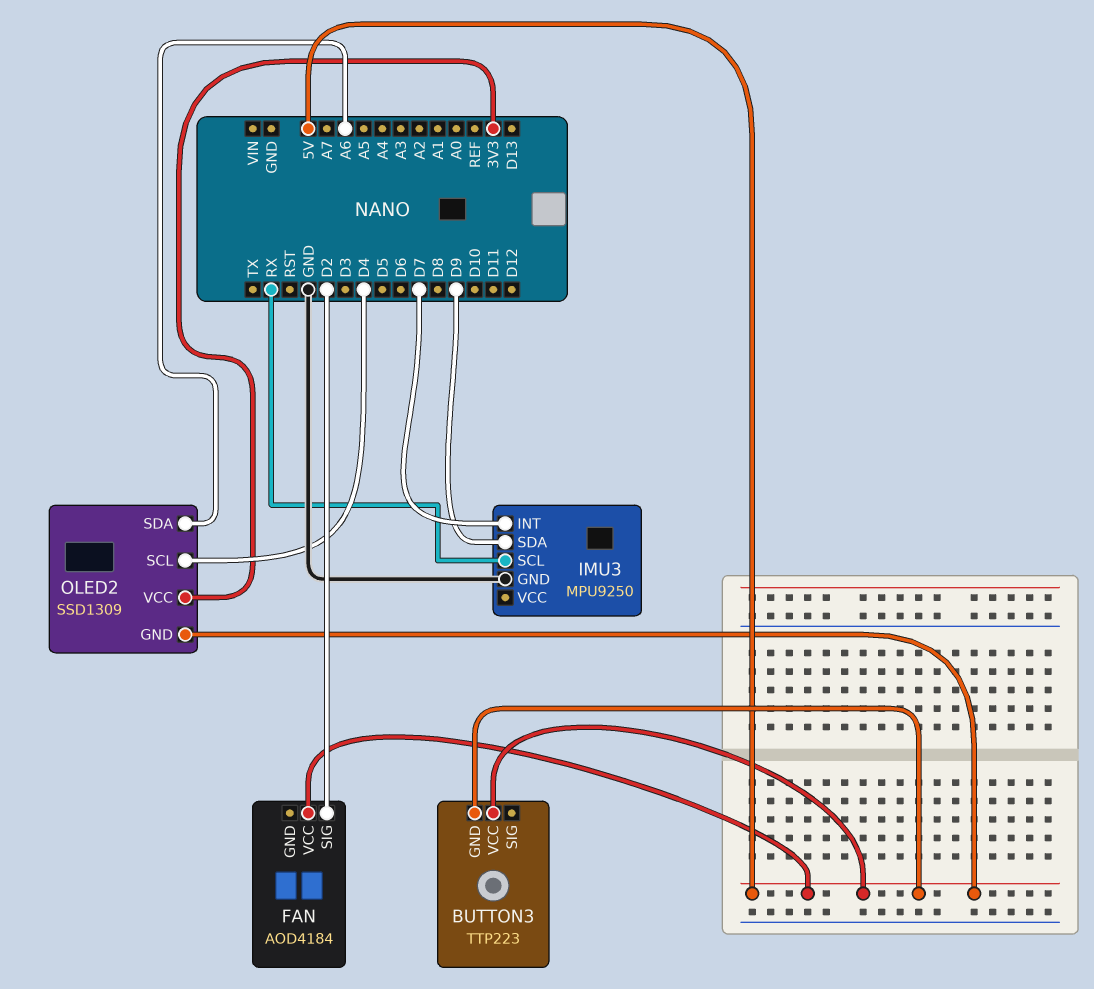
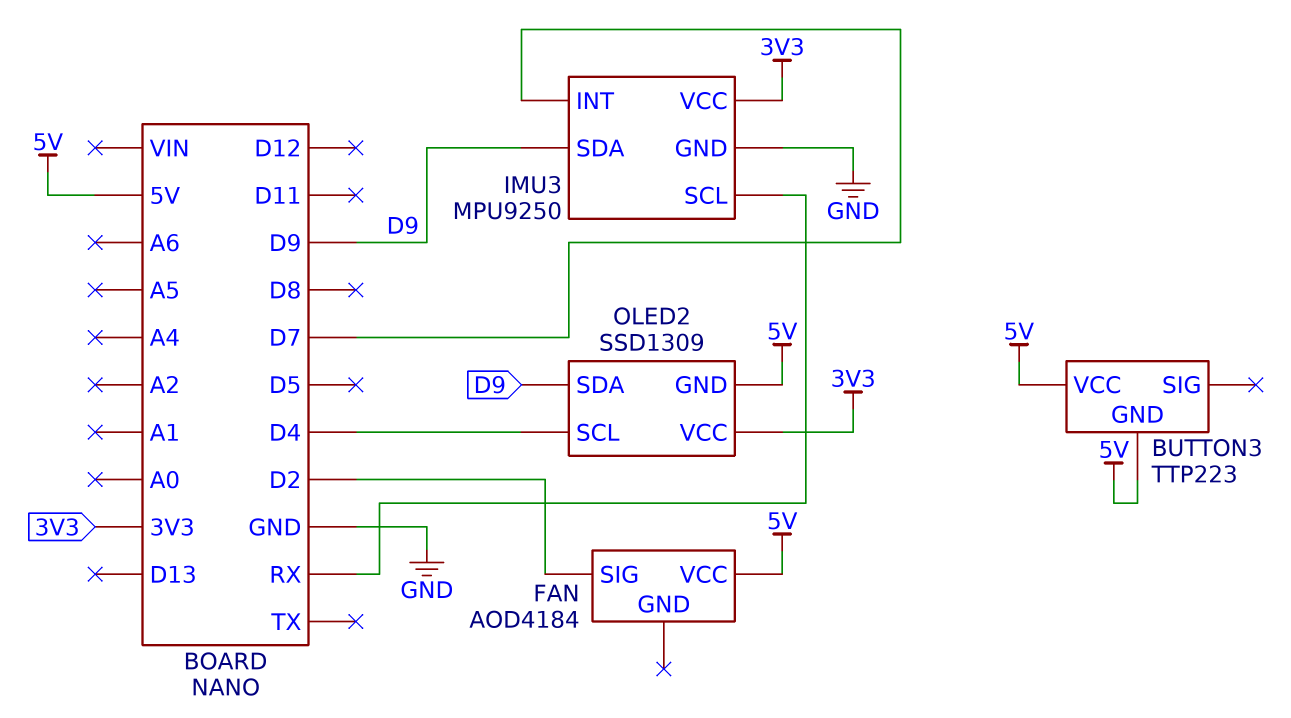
IMU3 pin VCC: none -> 3V3
OLED2 pin SDA: A6 -> D9

